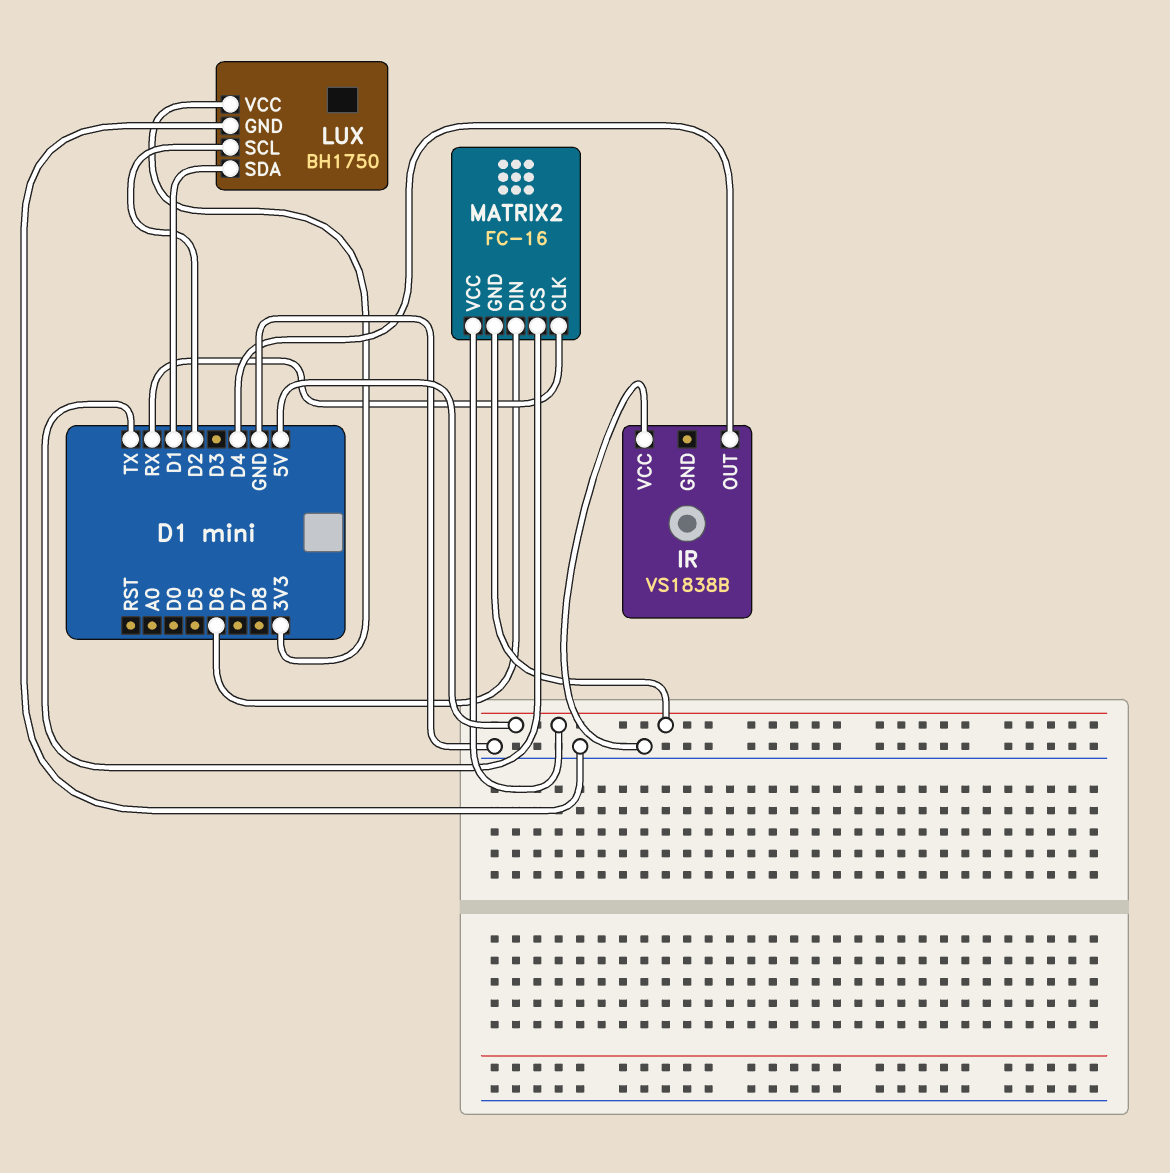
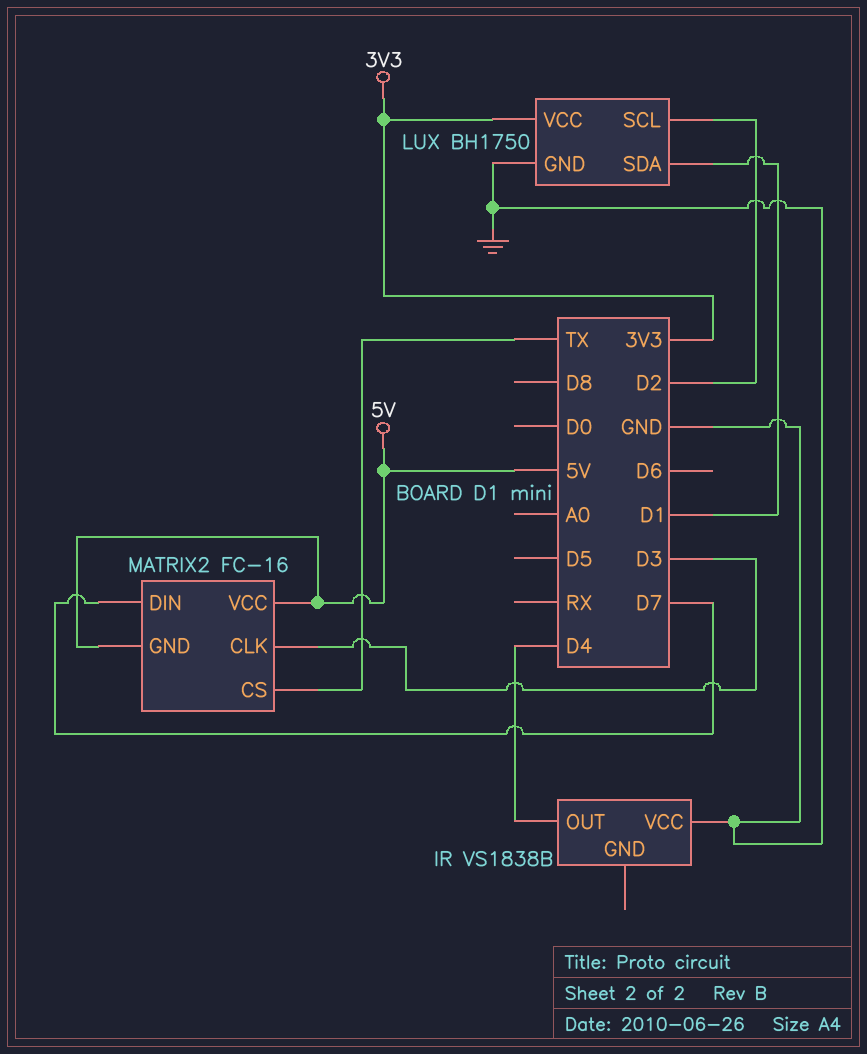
MATRIX2 pin CLK: RX -> D3
MATRIX2 pin DIN: D6 -> D7

